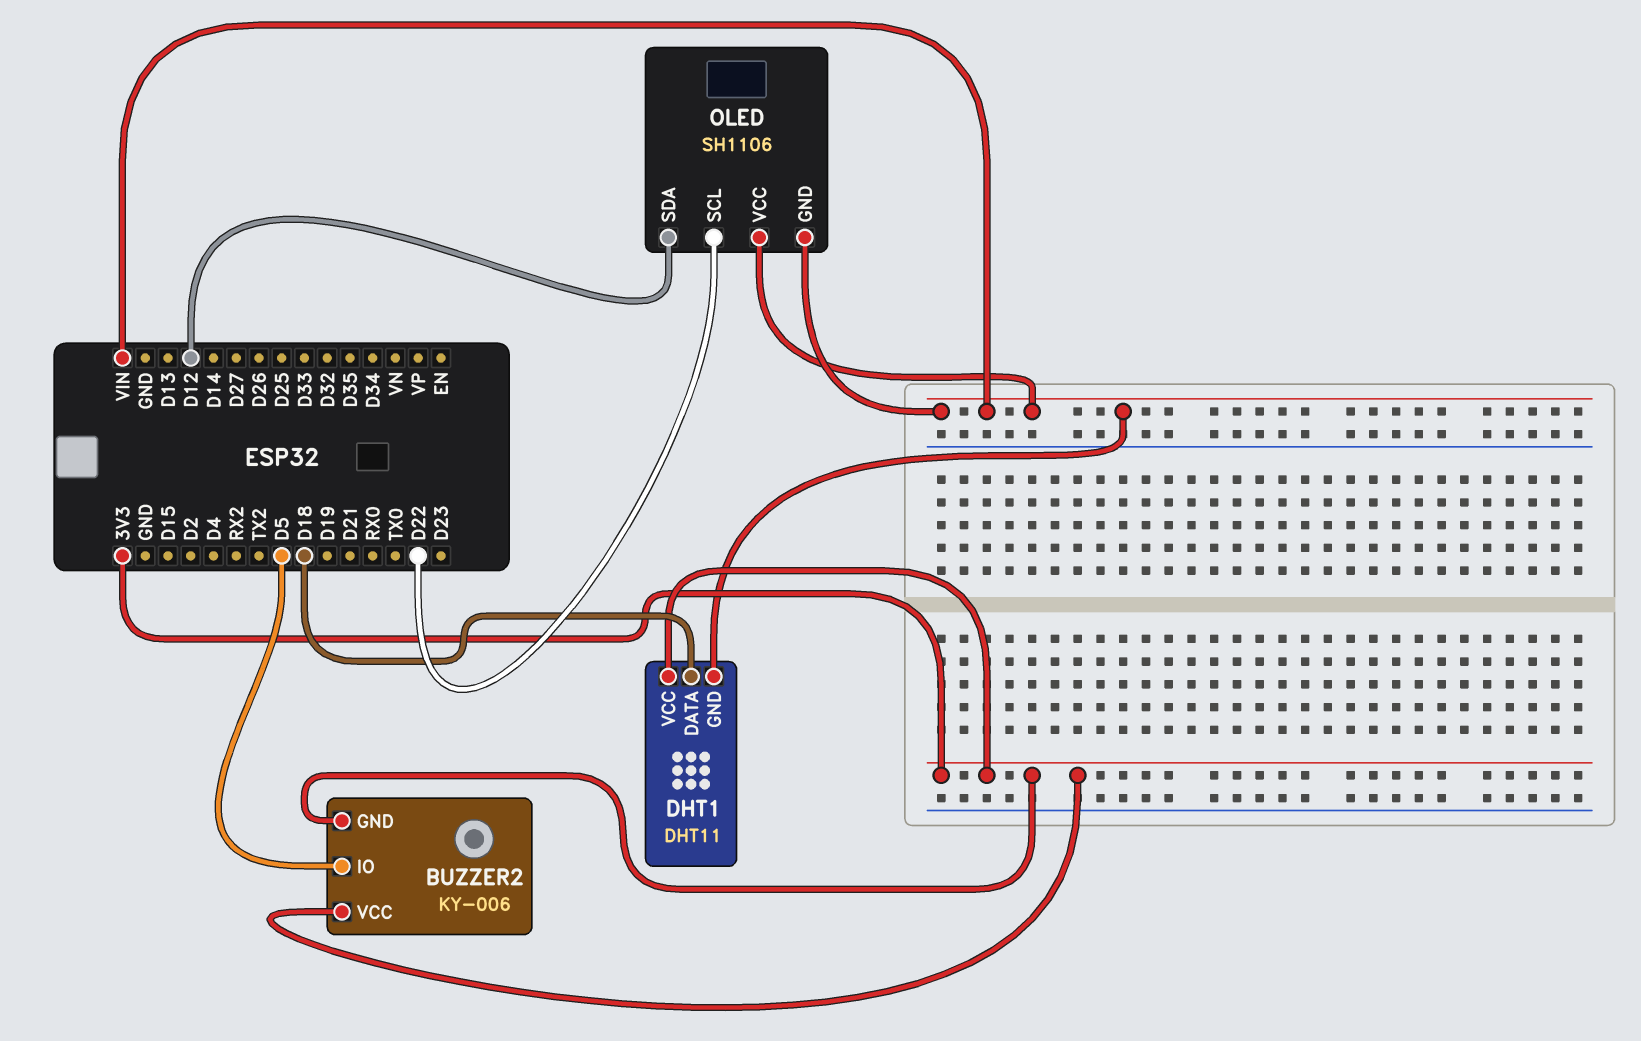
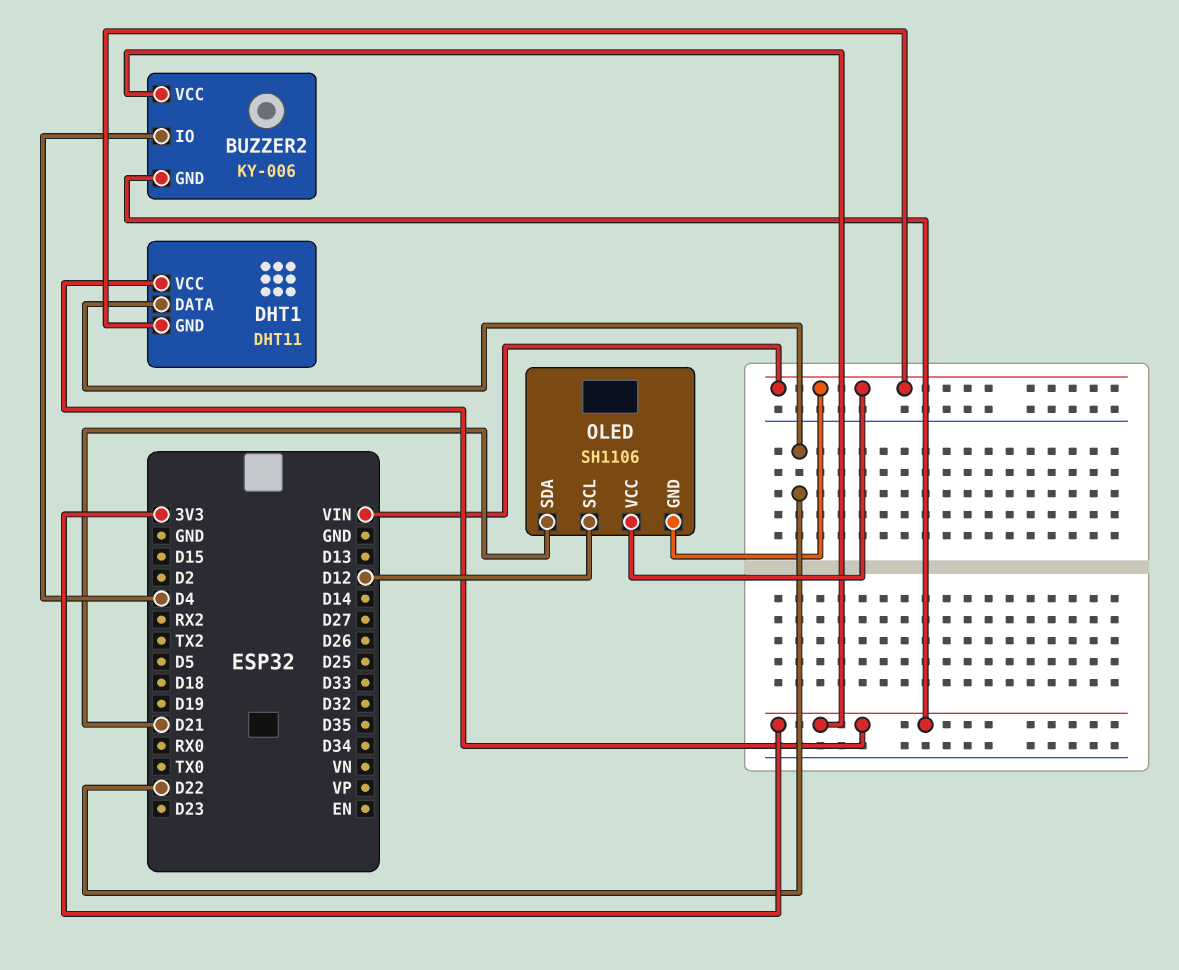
BUZZER2 pin IO: D5 -> D4
DHT1 pin DATA: D18 -> D22
OLED pin SCL: D22 -> D12
OLED pin SDA: D12 -> D21

